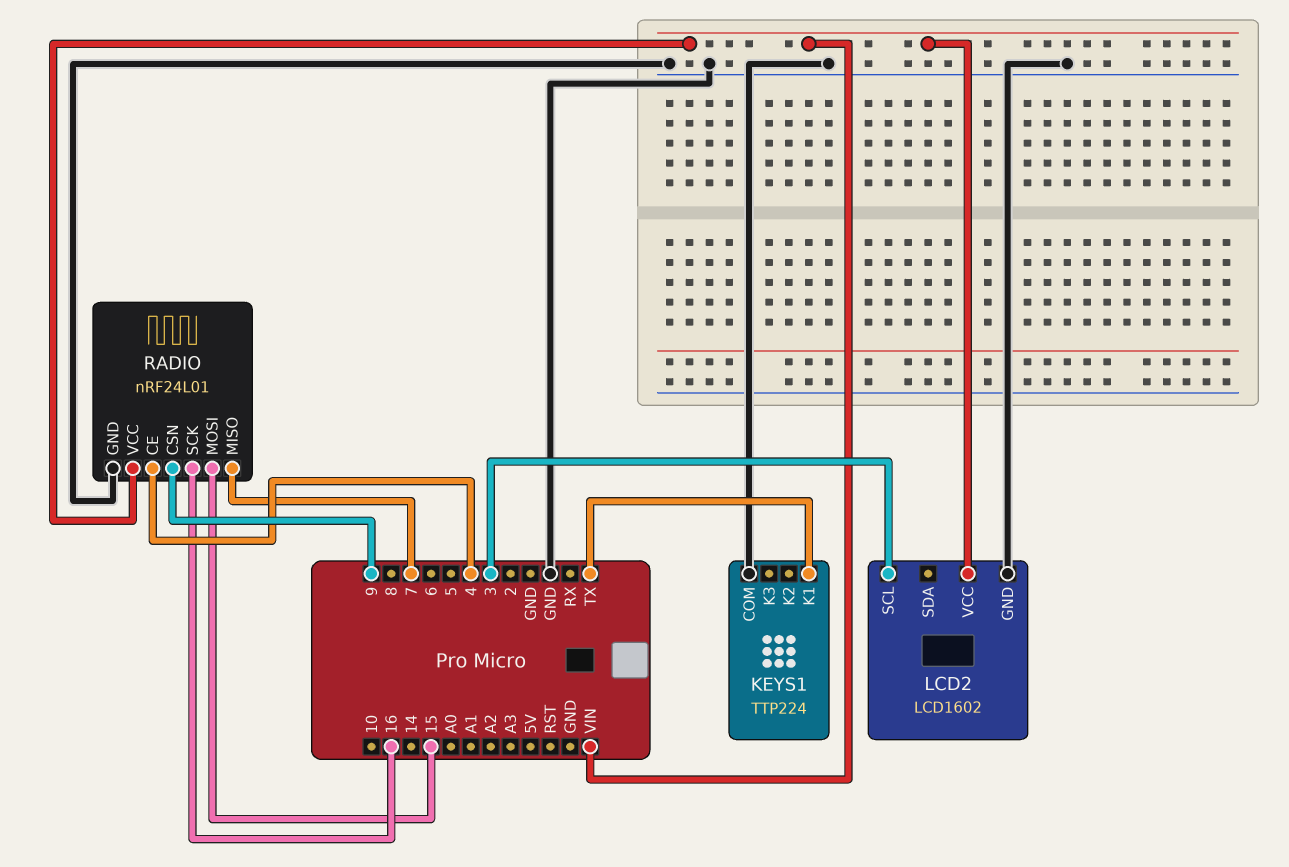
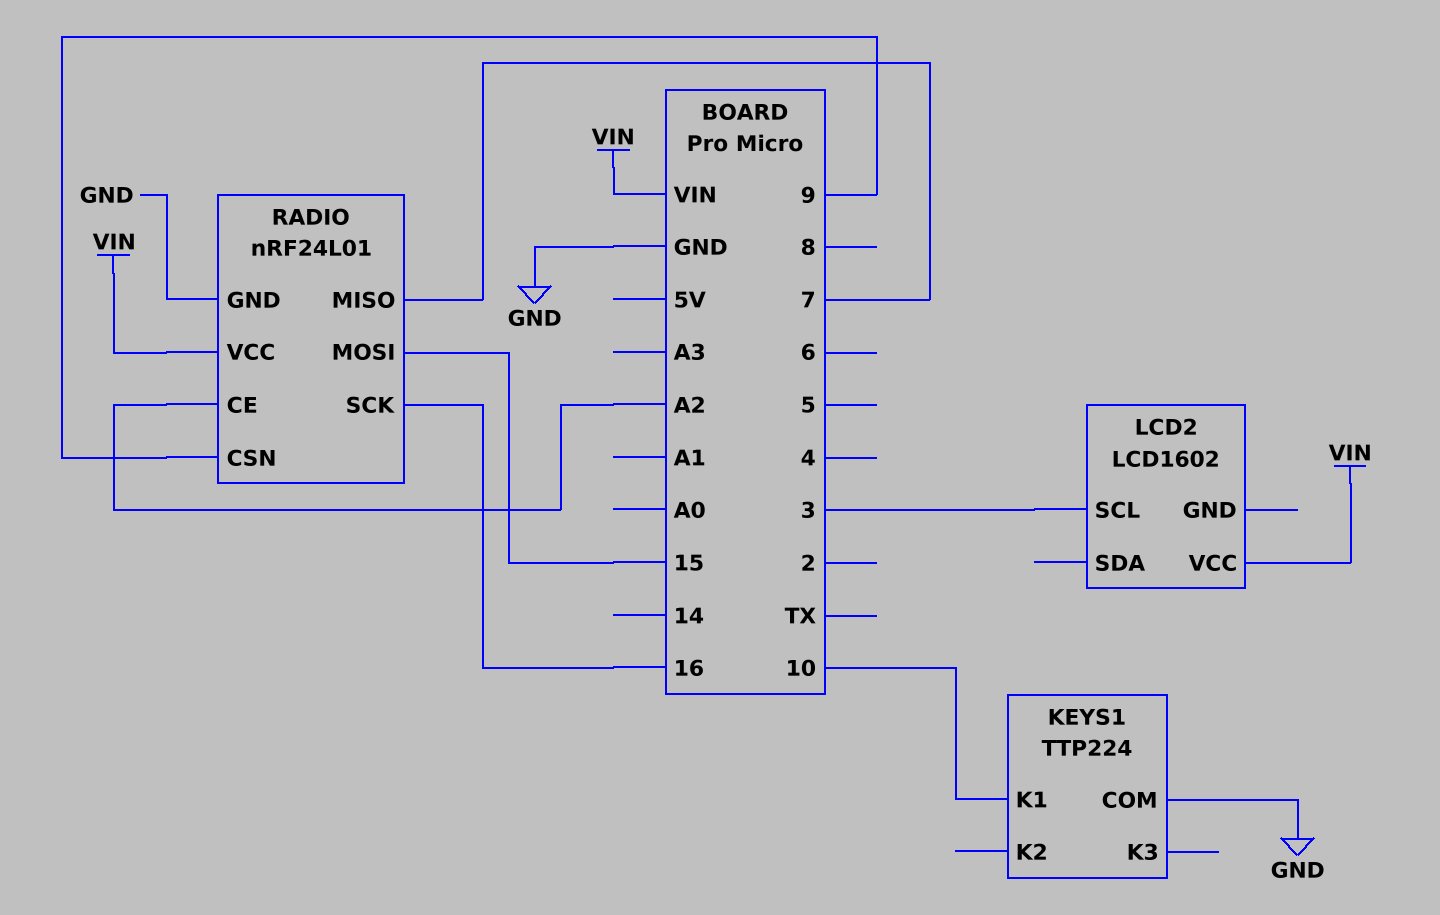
KEYS1 pin K1: TX -> 10
LCD2 pin GND: GND -> none
RADIO pin CE: 4 -> A2

